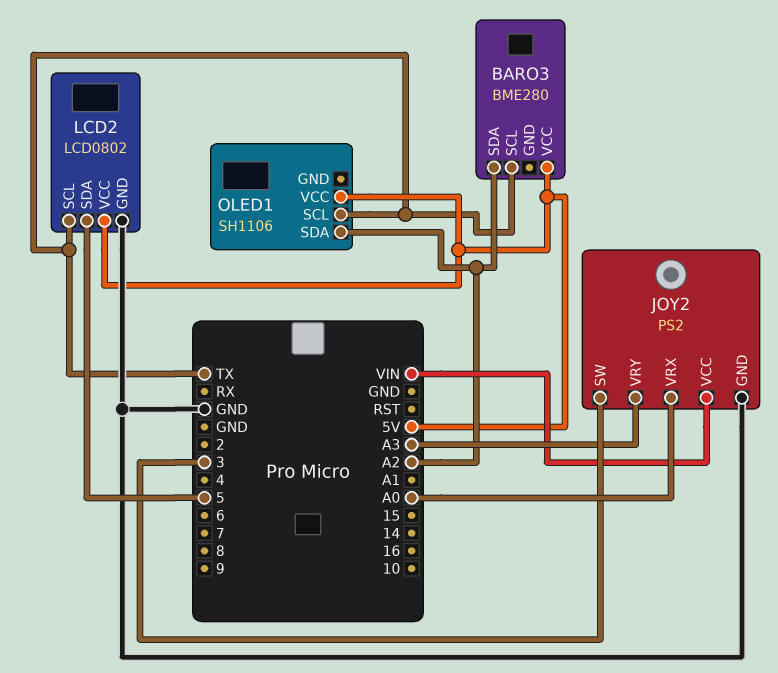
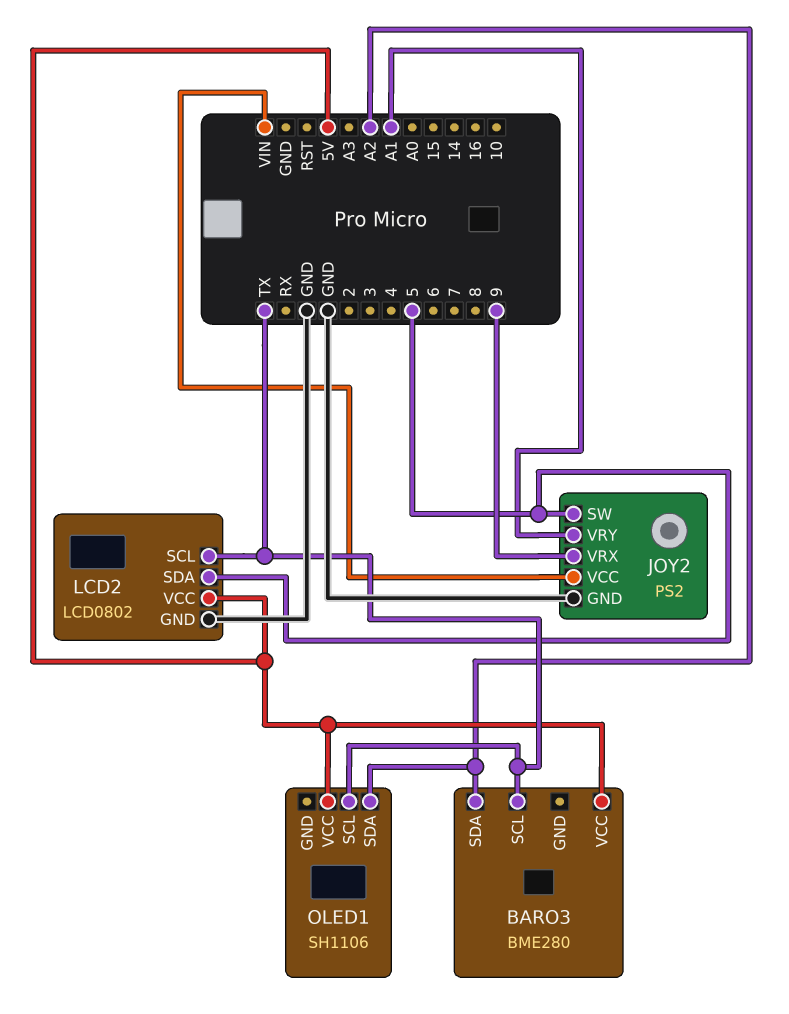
JOY2 pin SW: 3 -> 5
JOY2 pin VRX: A0 -> 9
JOY2 pin VRY: A3 -> A1

